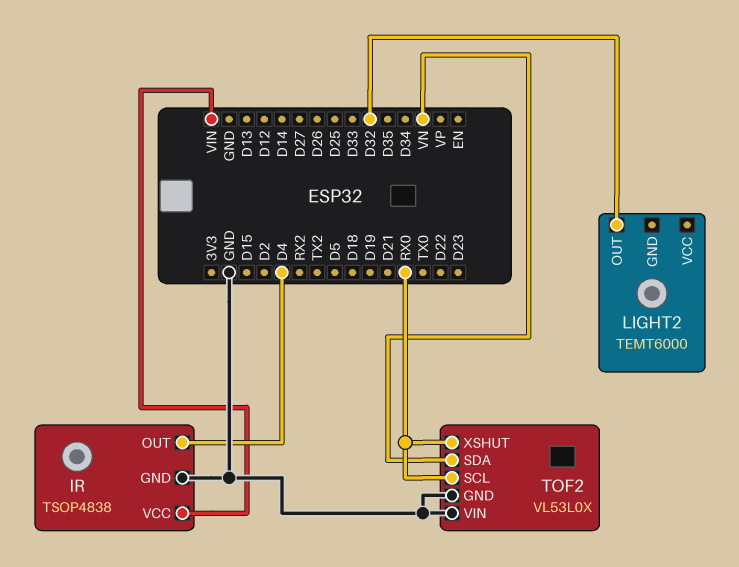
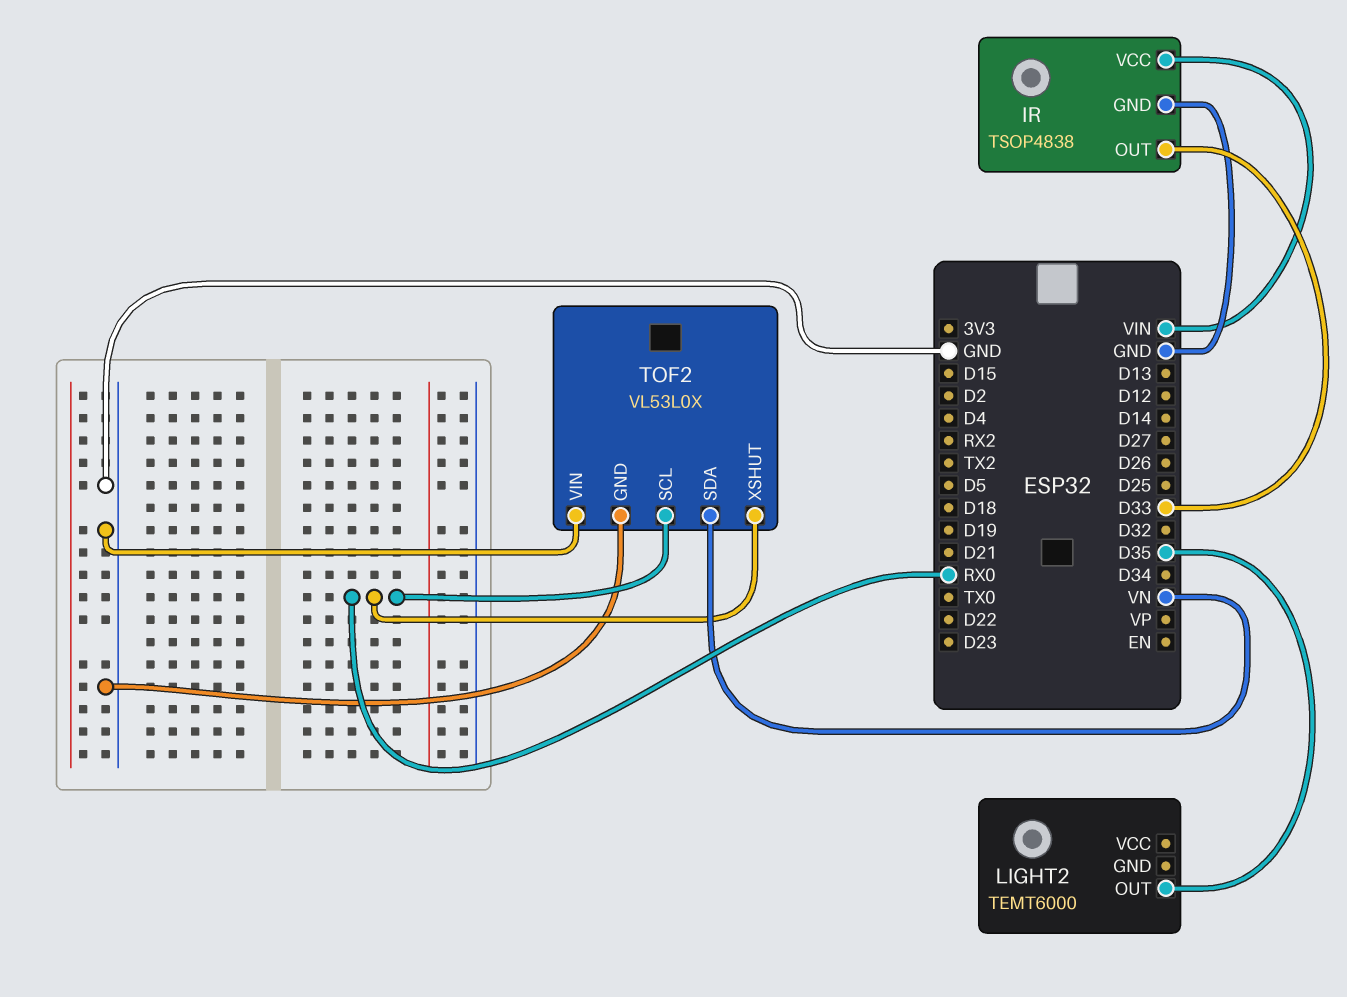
IR pin OUT: D4 -> D33
LIGHT2 pin OUT: D32 -> D35

